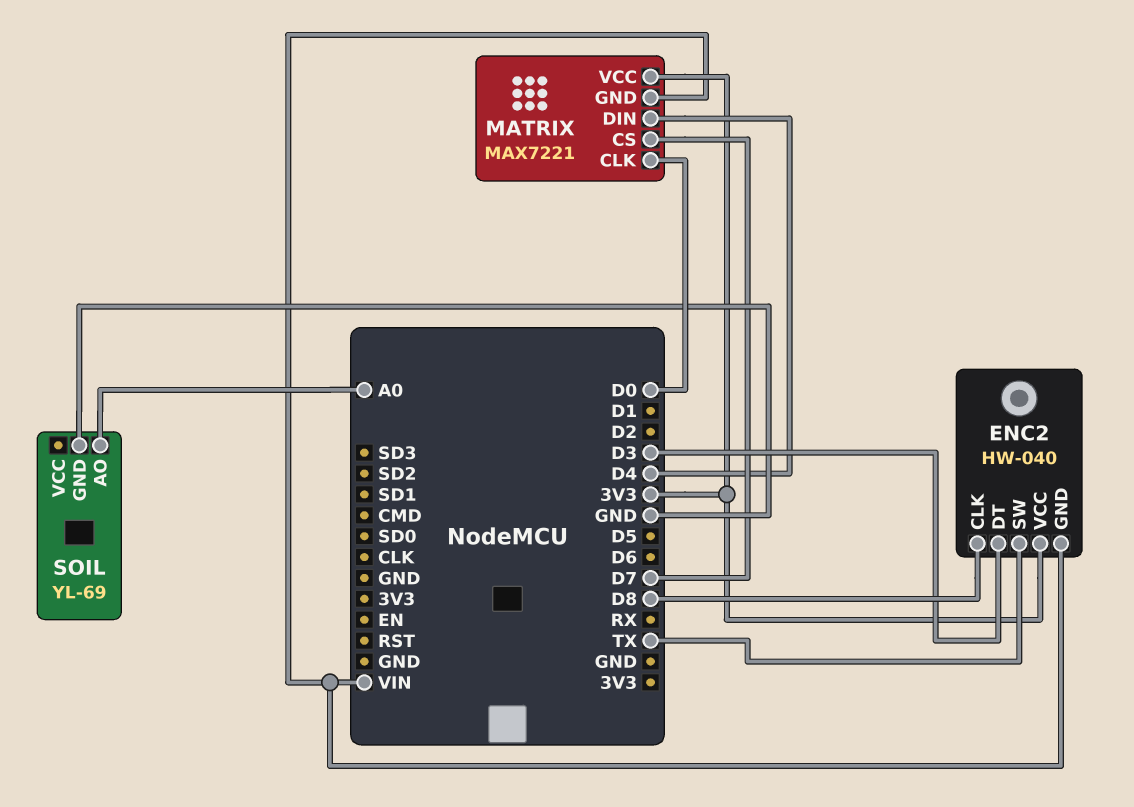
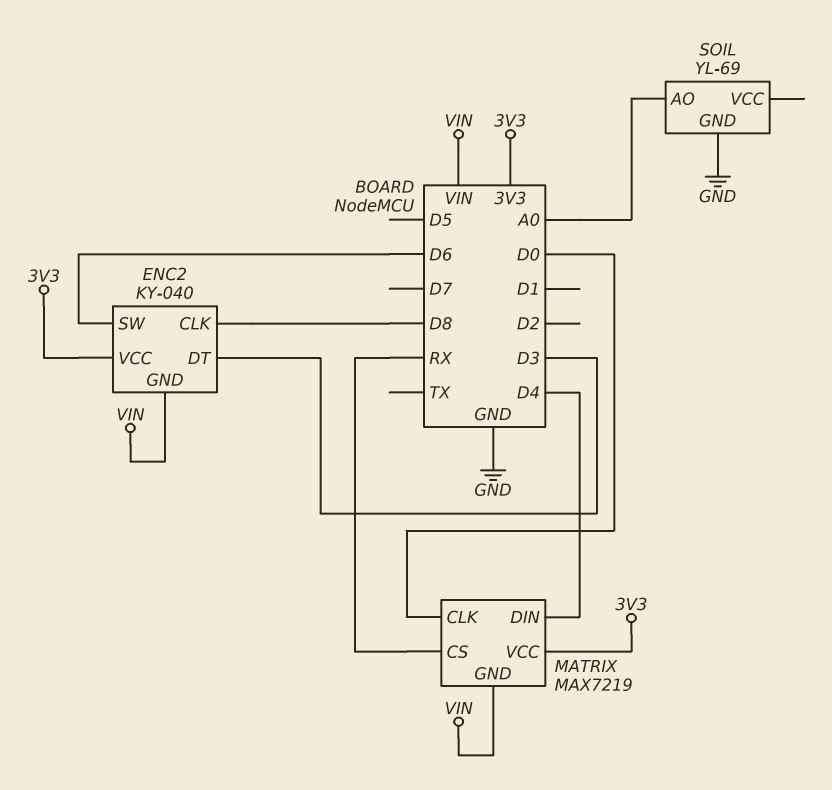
ENC2: HW-040 -> KY-040
ENC2 pin SW: TX -> D6
MATRIX: MAX7221 -> MAX7219
MATRIX pin CS: D7 -> RX

